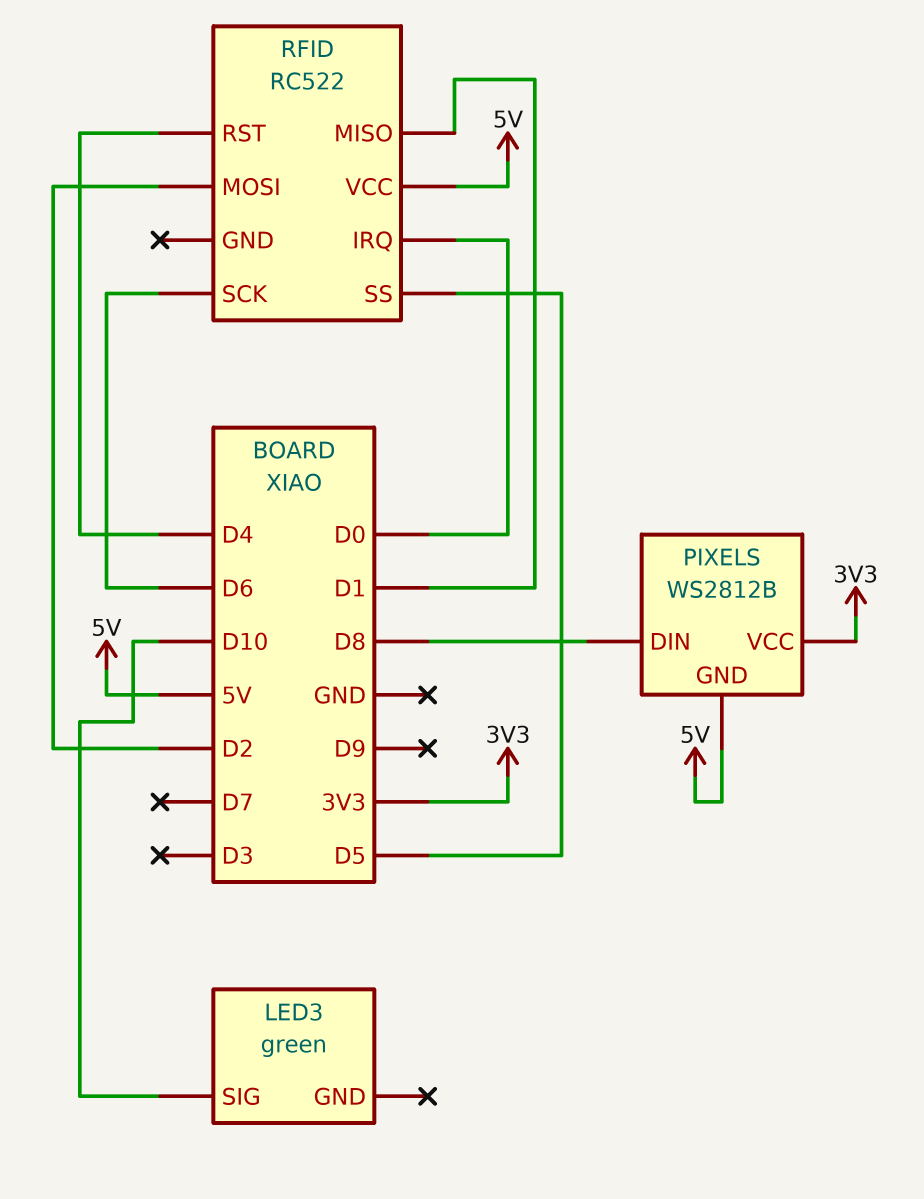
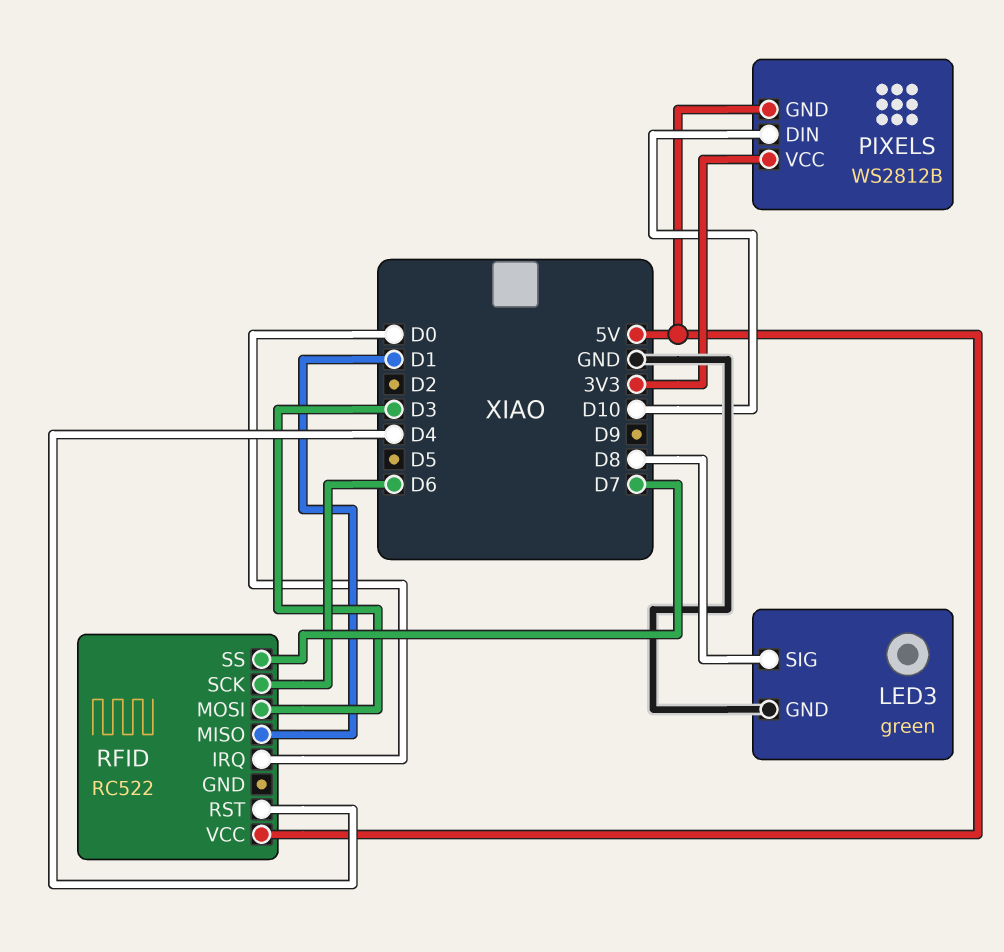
LED3 pin GND: none -> GND
LED3 pin SIG: D10 -> D8
PIXELS pin DIN: D8 -> D10
RFID pin MOSI: D2 -> D3
RFID pin SS: D5 -> D7

